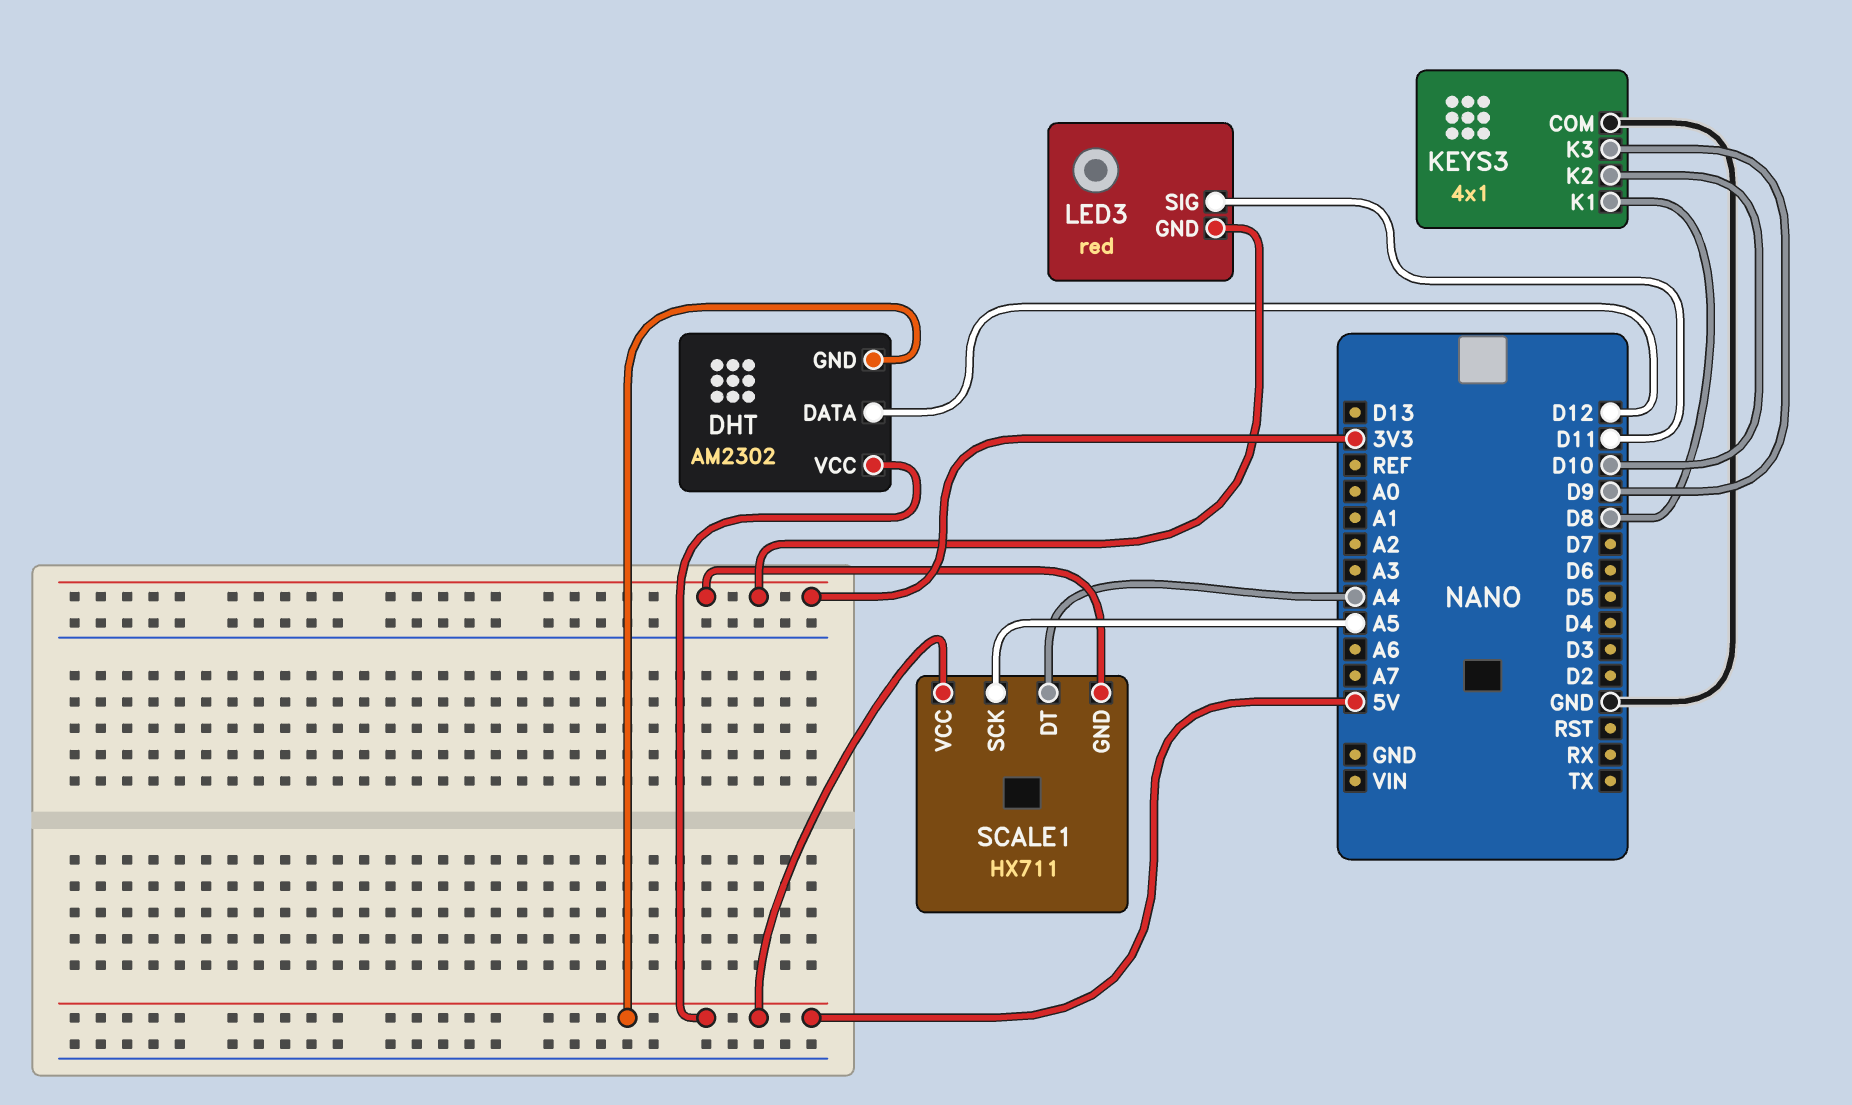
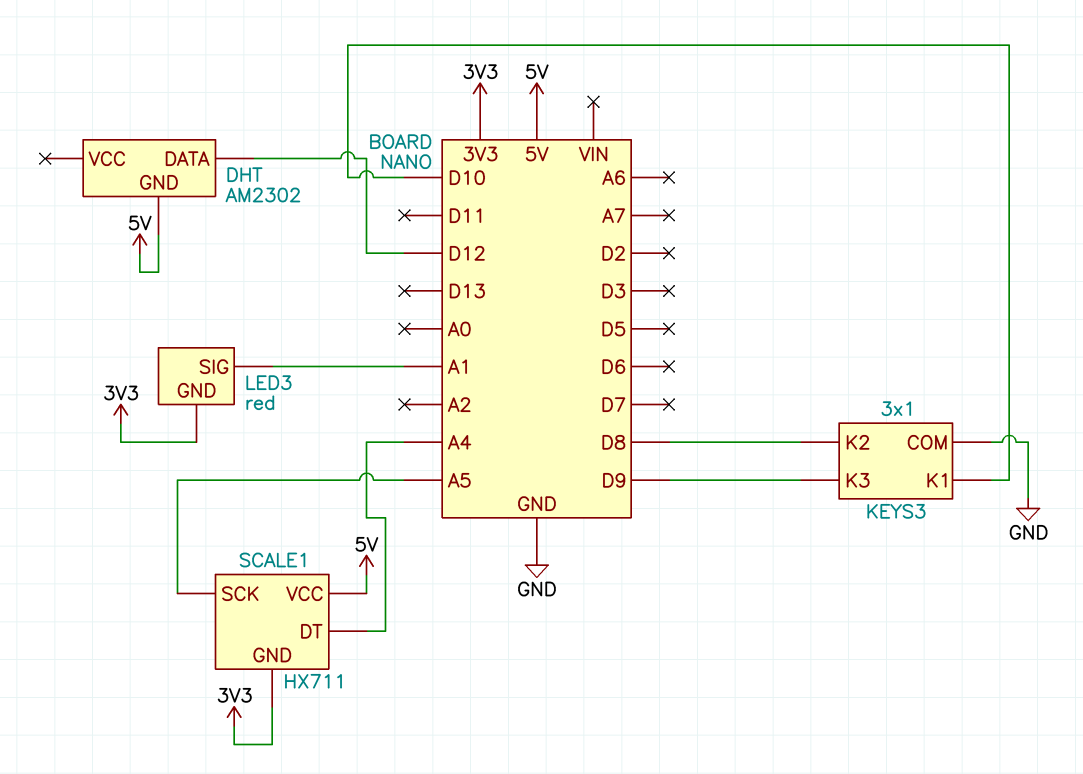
DHT pin VCC: 5V -> none
KEYS3: 4x1 -> 3x1
KEYS3 pin K1: D8 -> D10
KEYS3 pin K2: D10 -> D8
LED3 pin SIG: D11 -> A1

